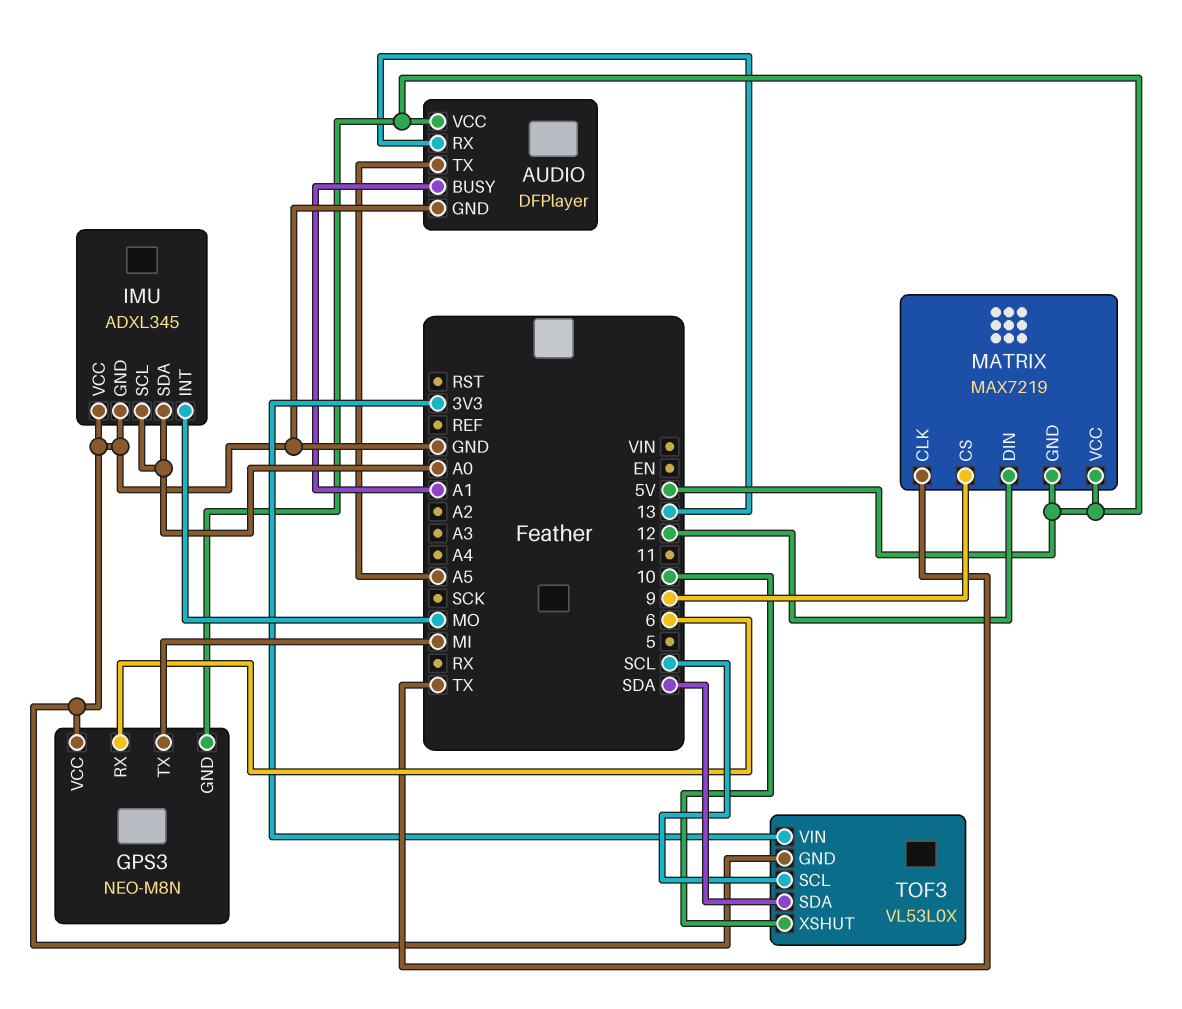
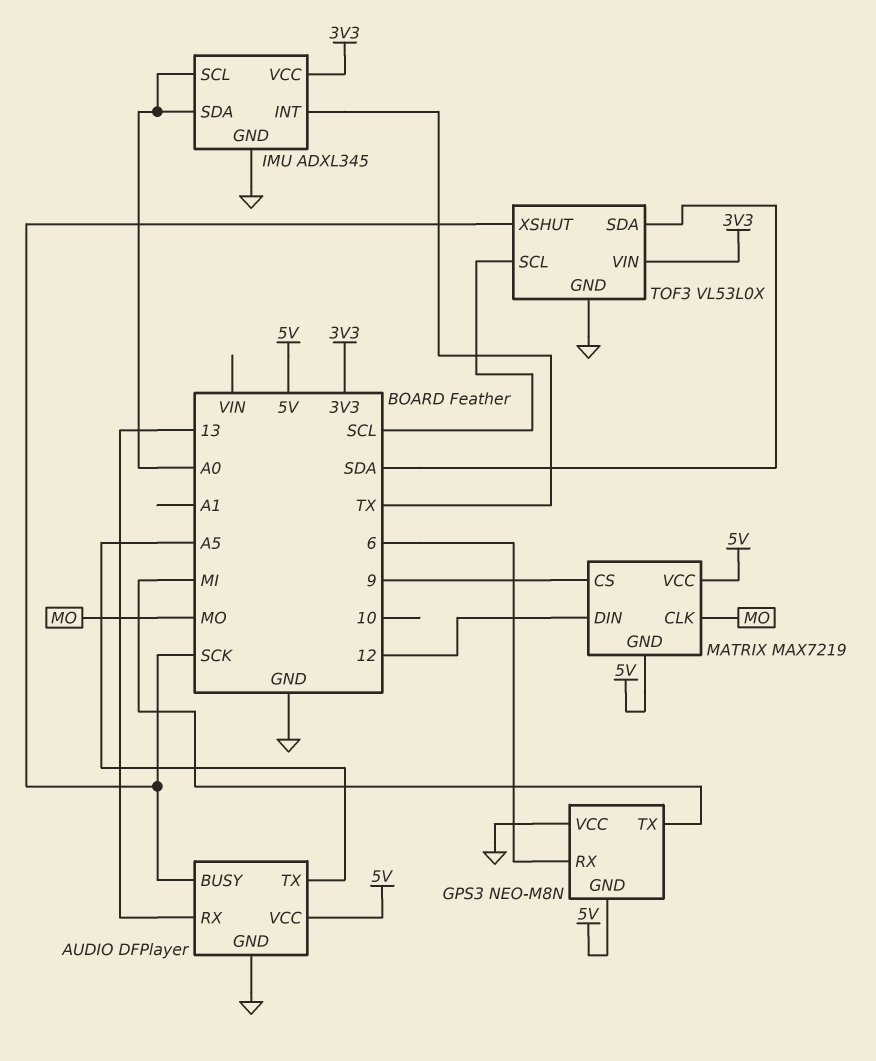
AUDIO pin BUSY: A1 -> SCK
IMU pin INT: MO -> TX
IMU pin VCC: GND -> 3V3
MATRIX pin CLK: TX -> MO
TOF3 pin XSHUT: 10 -> SCK

